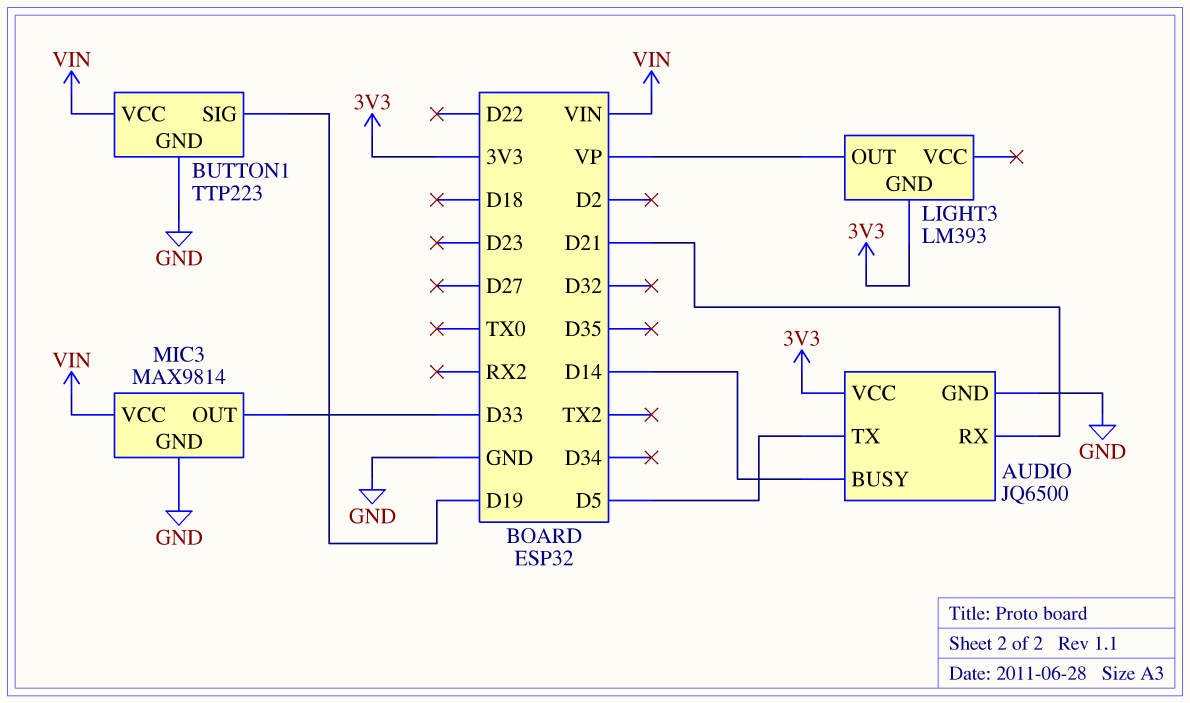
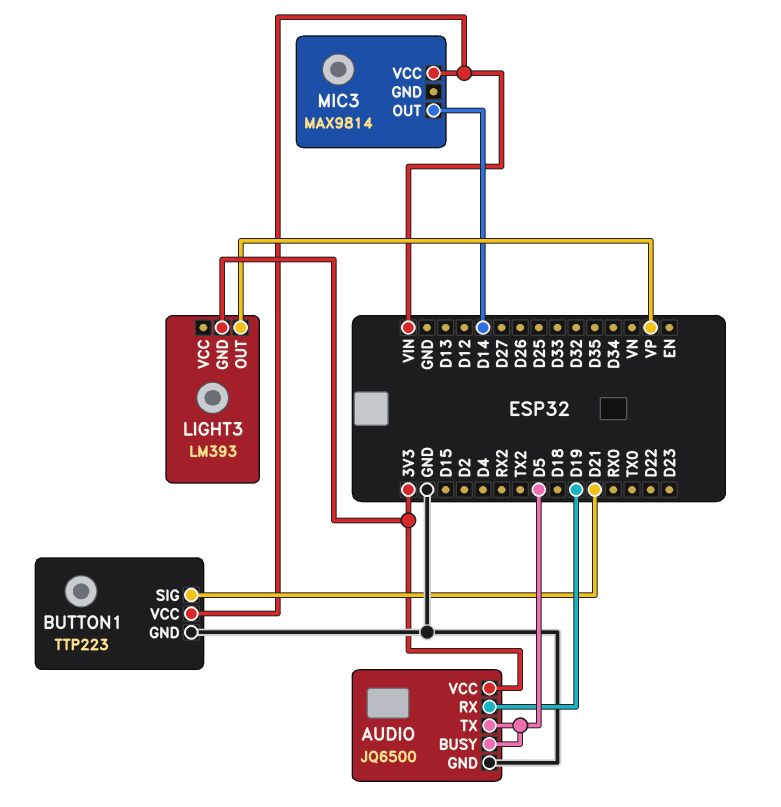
AUDIO pin BUSY: D14 -> D5
AUDIO pin RX: D21 -> D19
BUTTON1 pin SIG: D19 -> D21
MIC3 pin GND: GND -> none
MIC3 pin OUT: D33 -> D14

